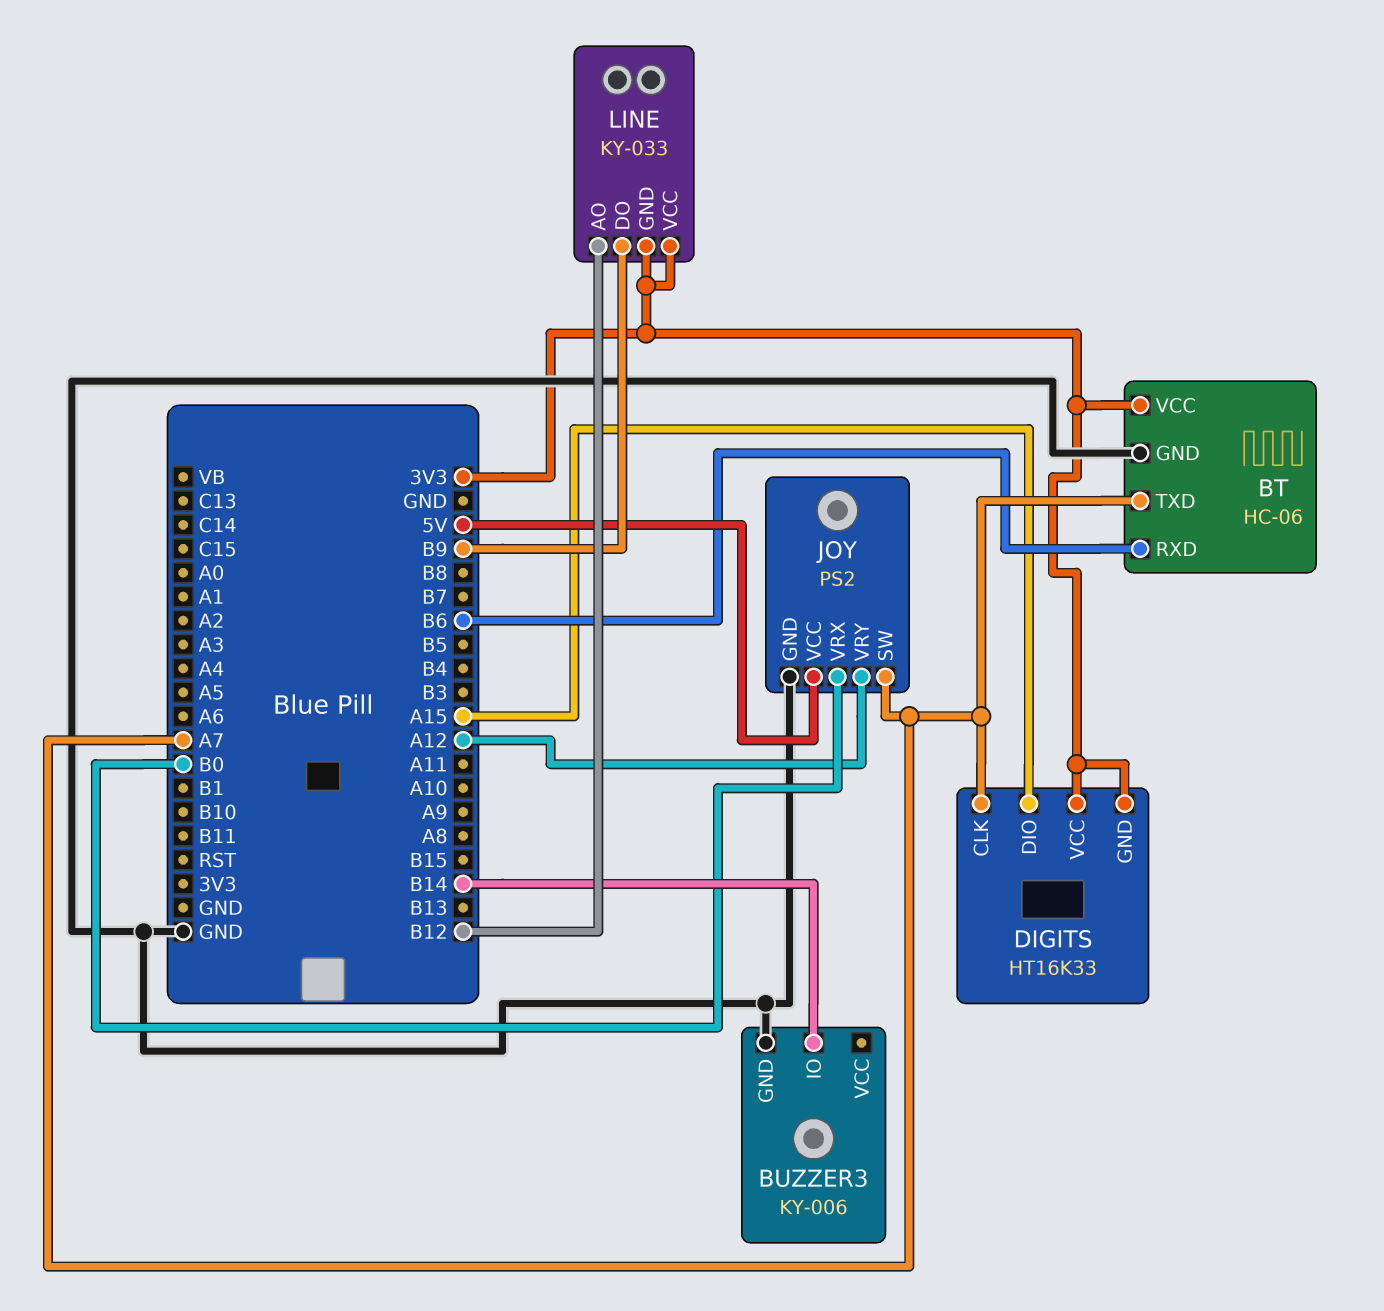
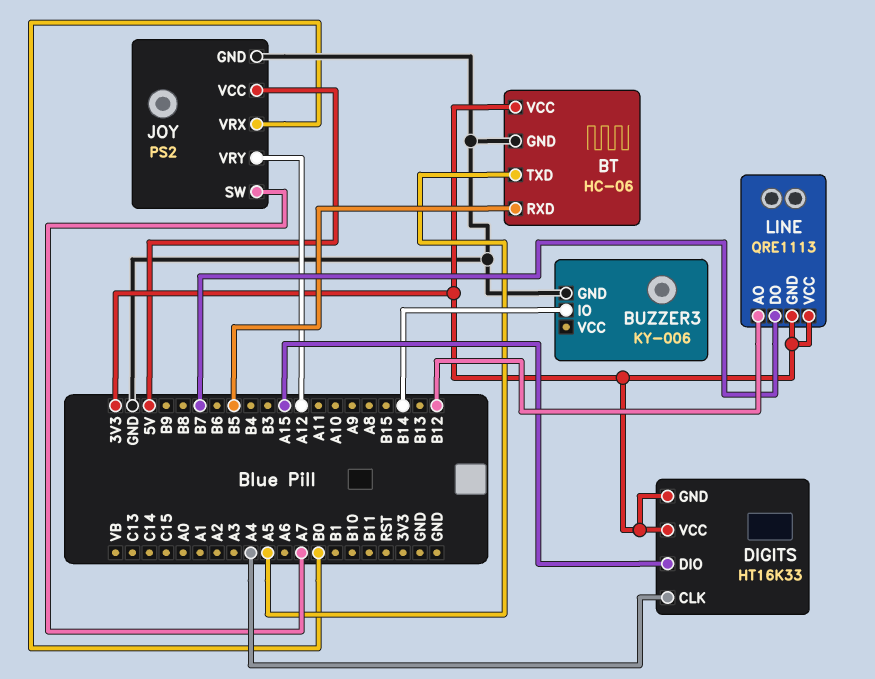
BT pin RXD: B6 -> B5
BT pin TXD: A7 -> A5
DIGITS pin CLK: A7 -> A4
LINE: KY-033 -> QRE1113
LINE pin DO: B9 -> B7

